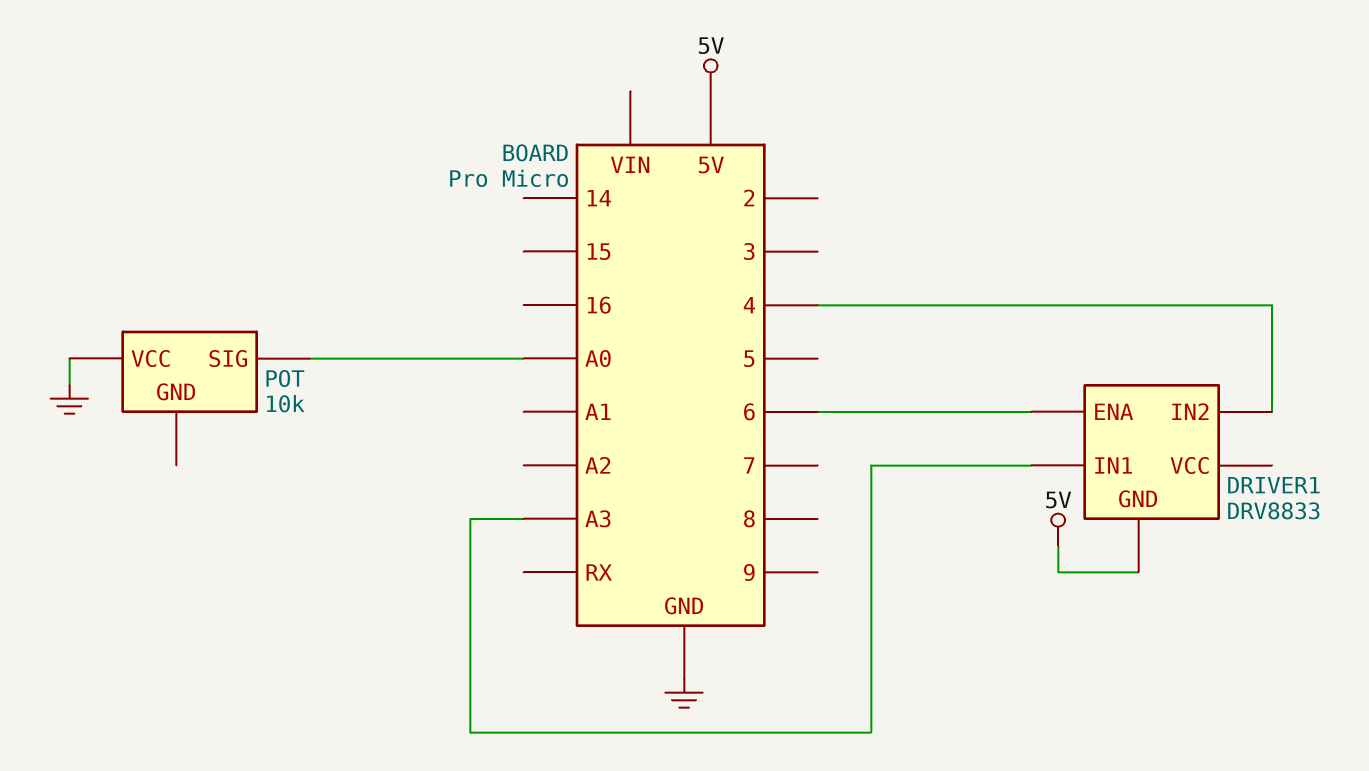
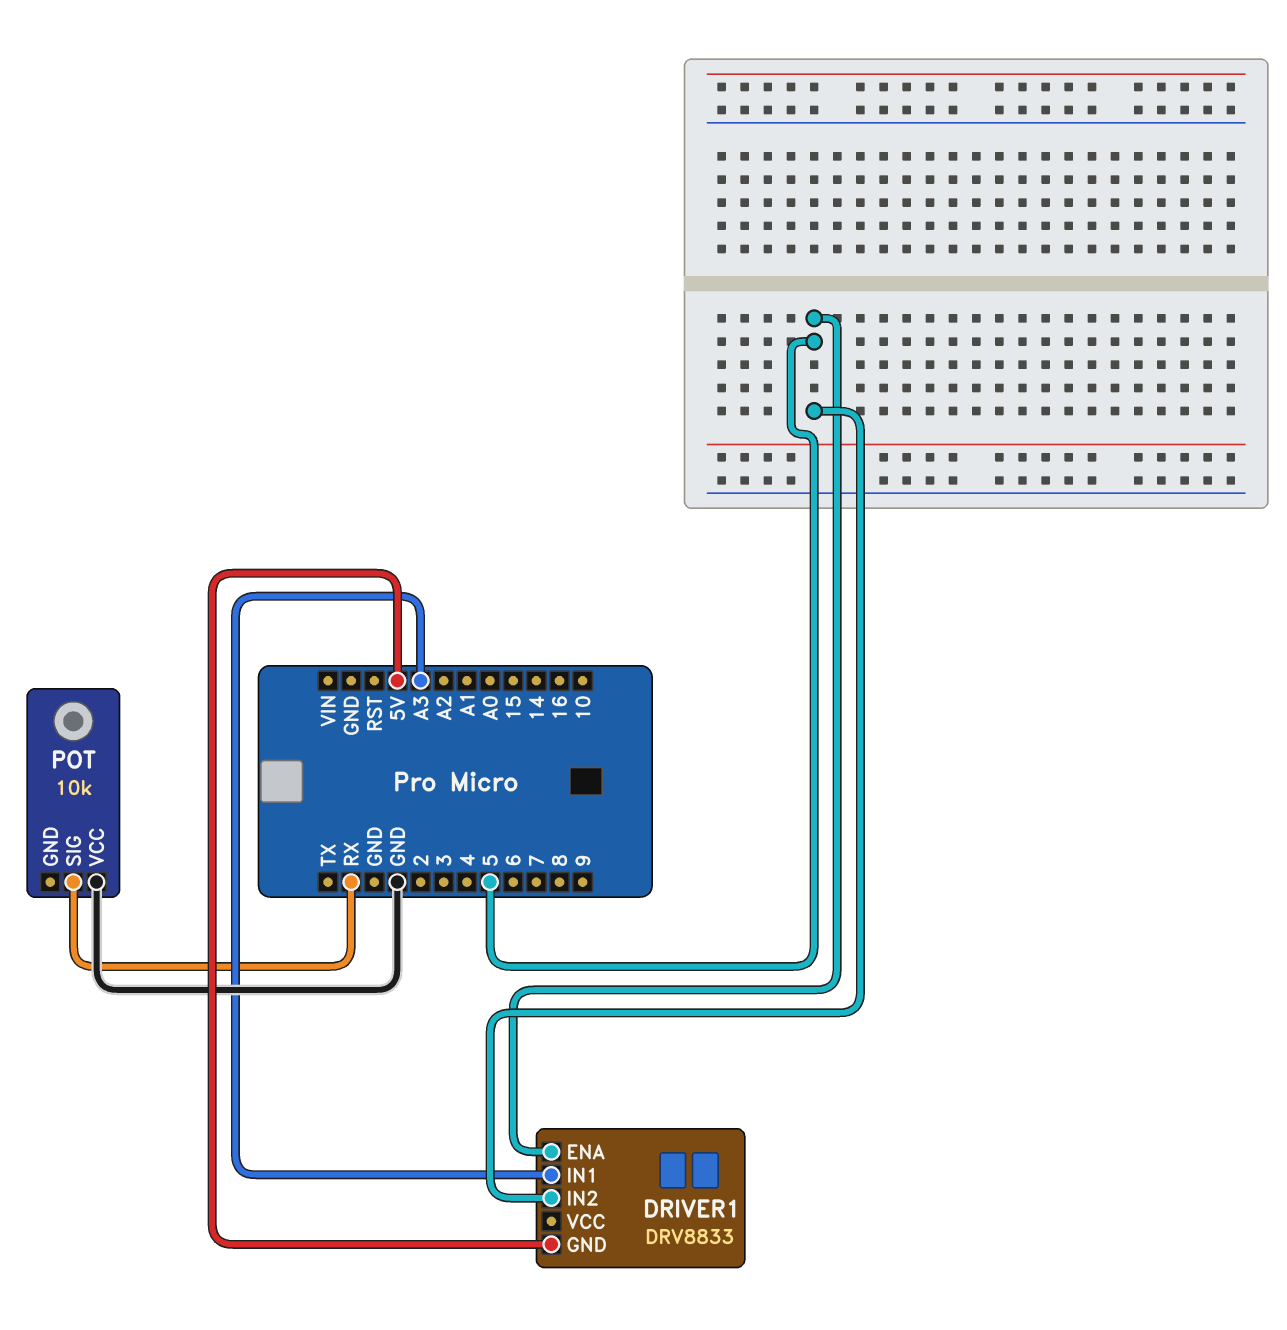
DRIVER1 pin ENA: 6 -> 5
DRIVER1 pin IN2: 4 -> 5
POT pin SIG: A0 -> RX

